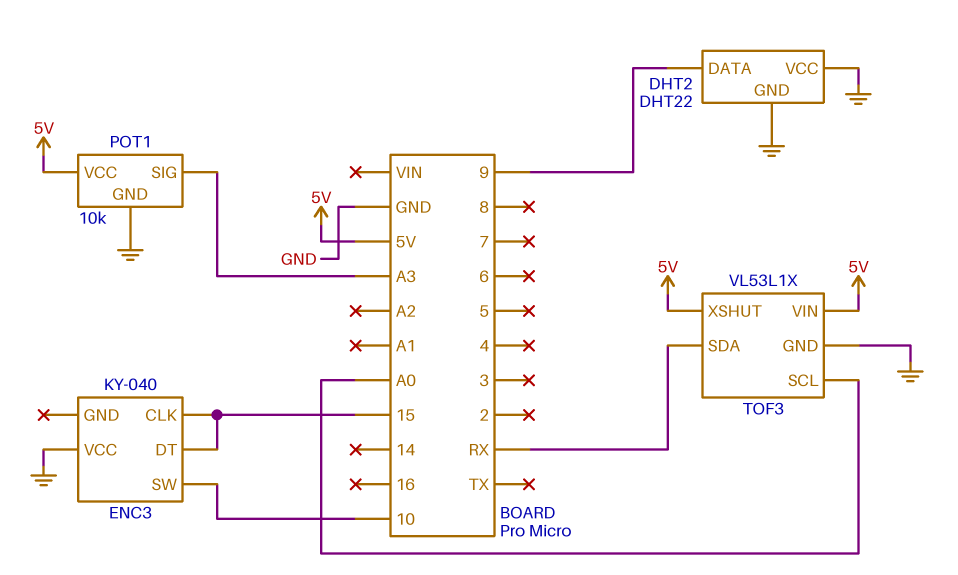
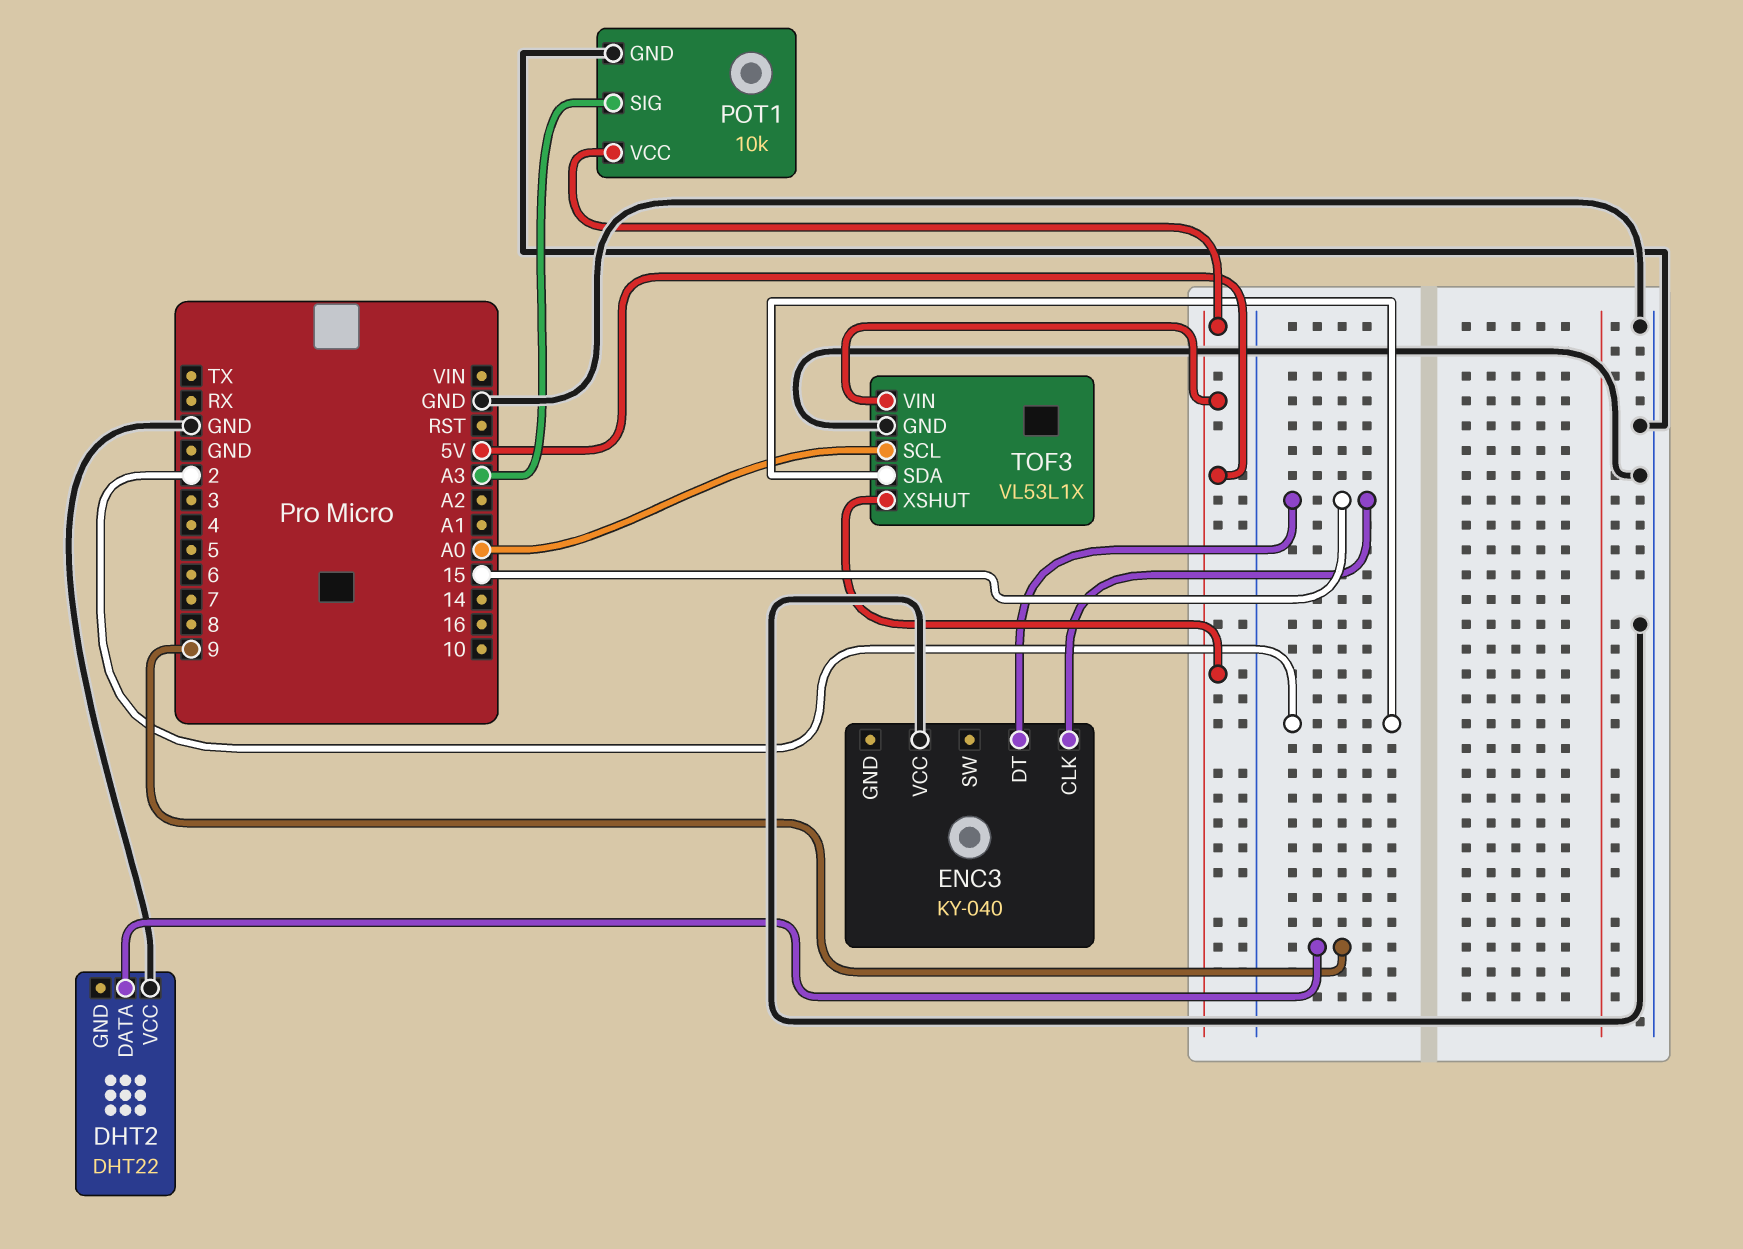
DHT2 pin GND: GND -> none
ENC3 pin SW: 10 -> none
TOF3 pin SDA: RX -> 2

